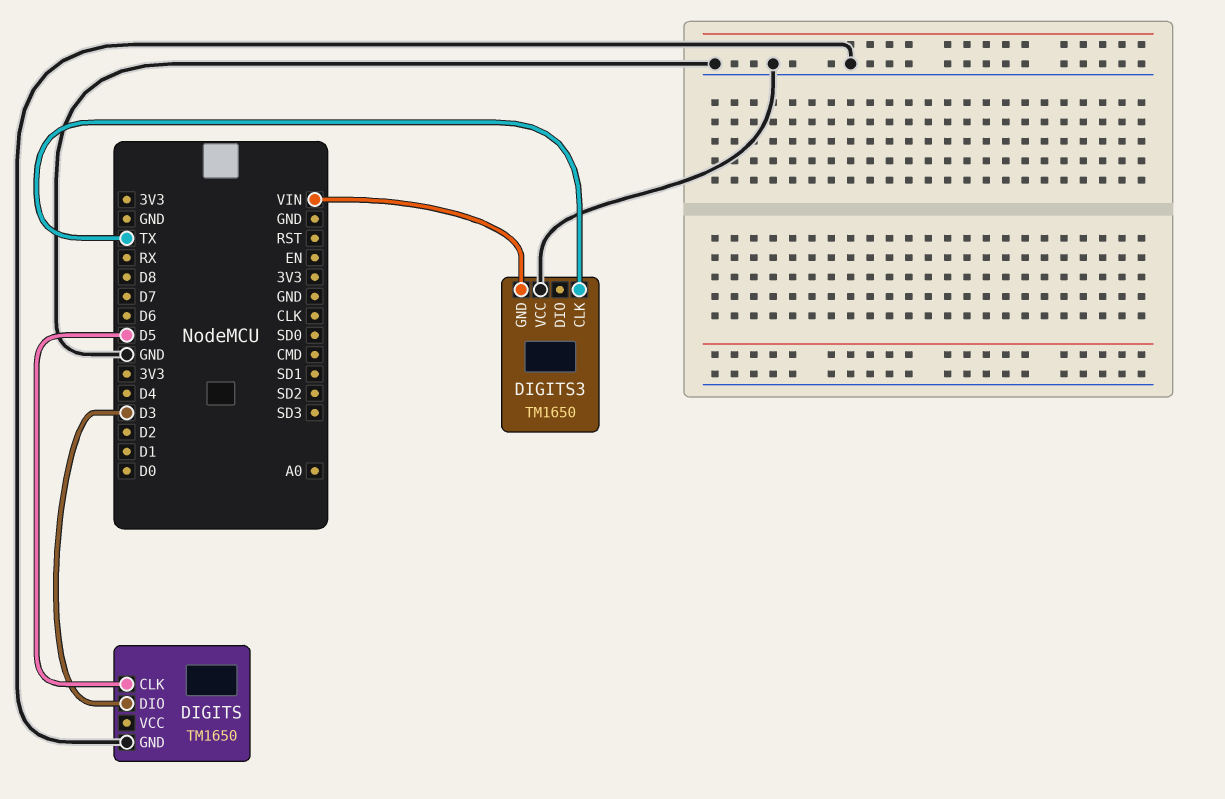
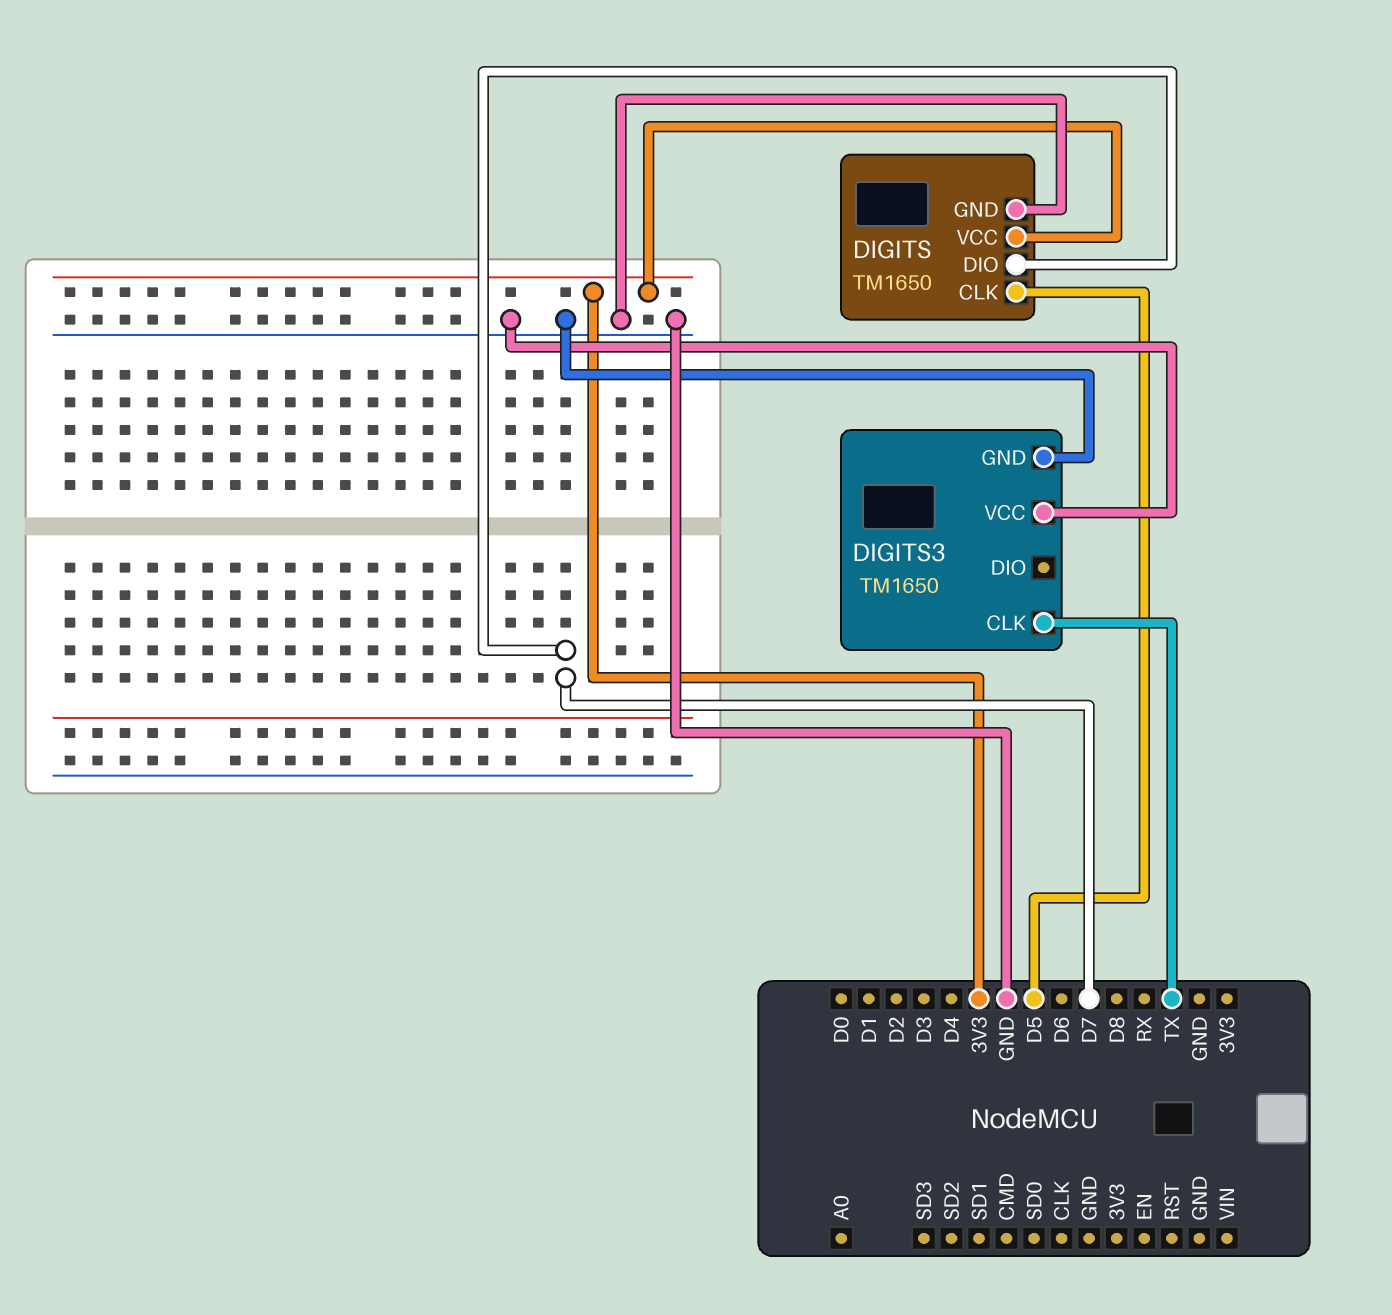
DIGITS pin DIO: D3 -> D7
DIGITS pin VCC: none -> 3V3
DIGITS3 pin GND: VIN -> GND

